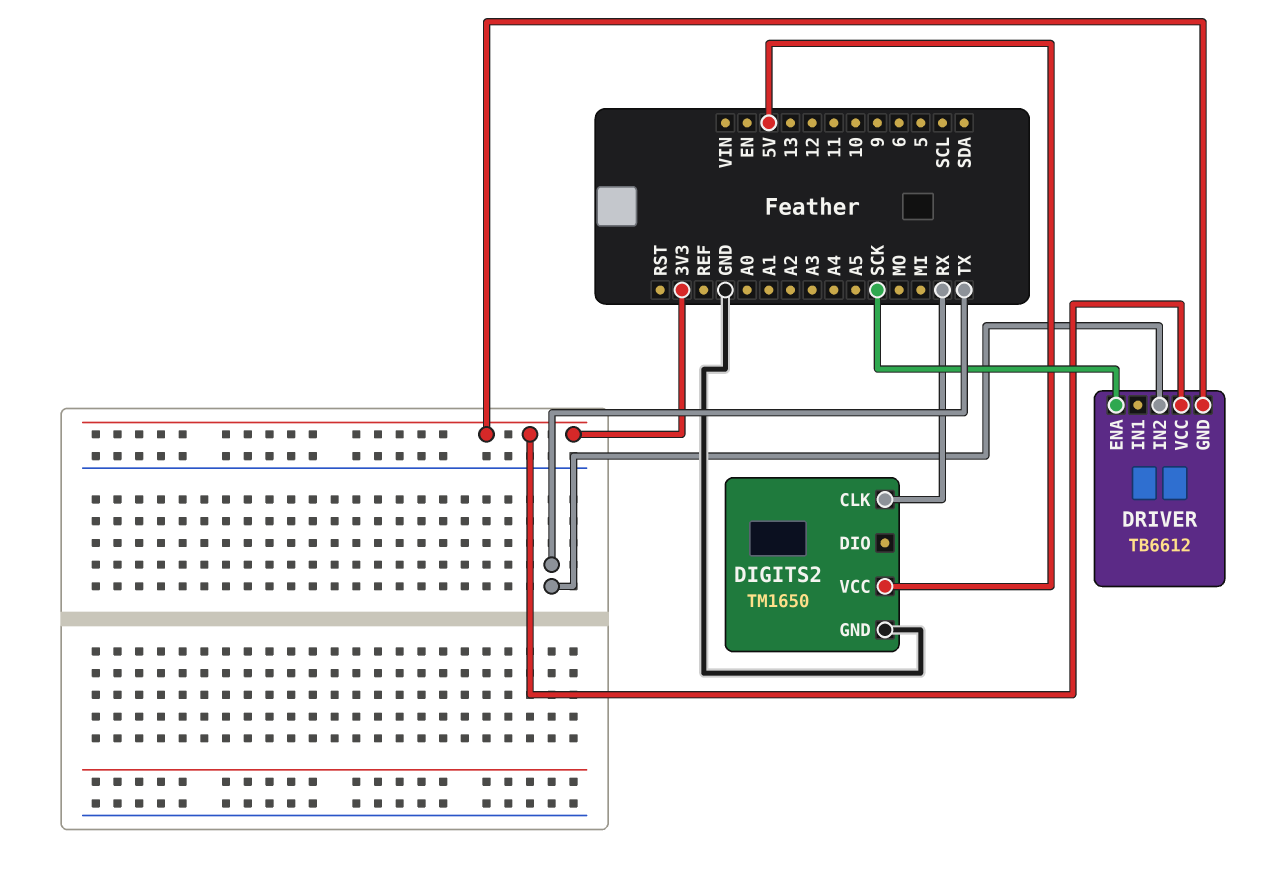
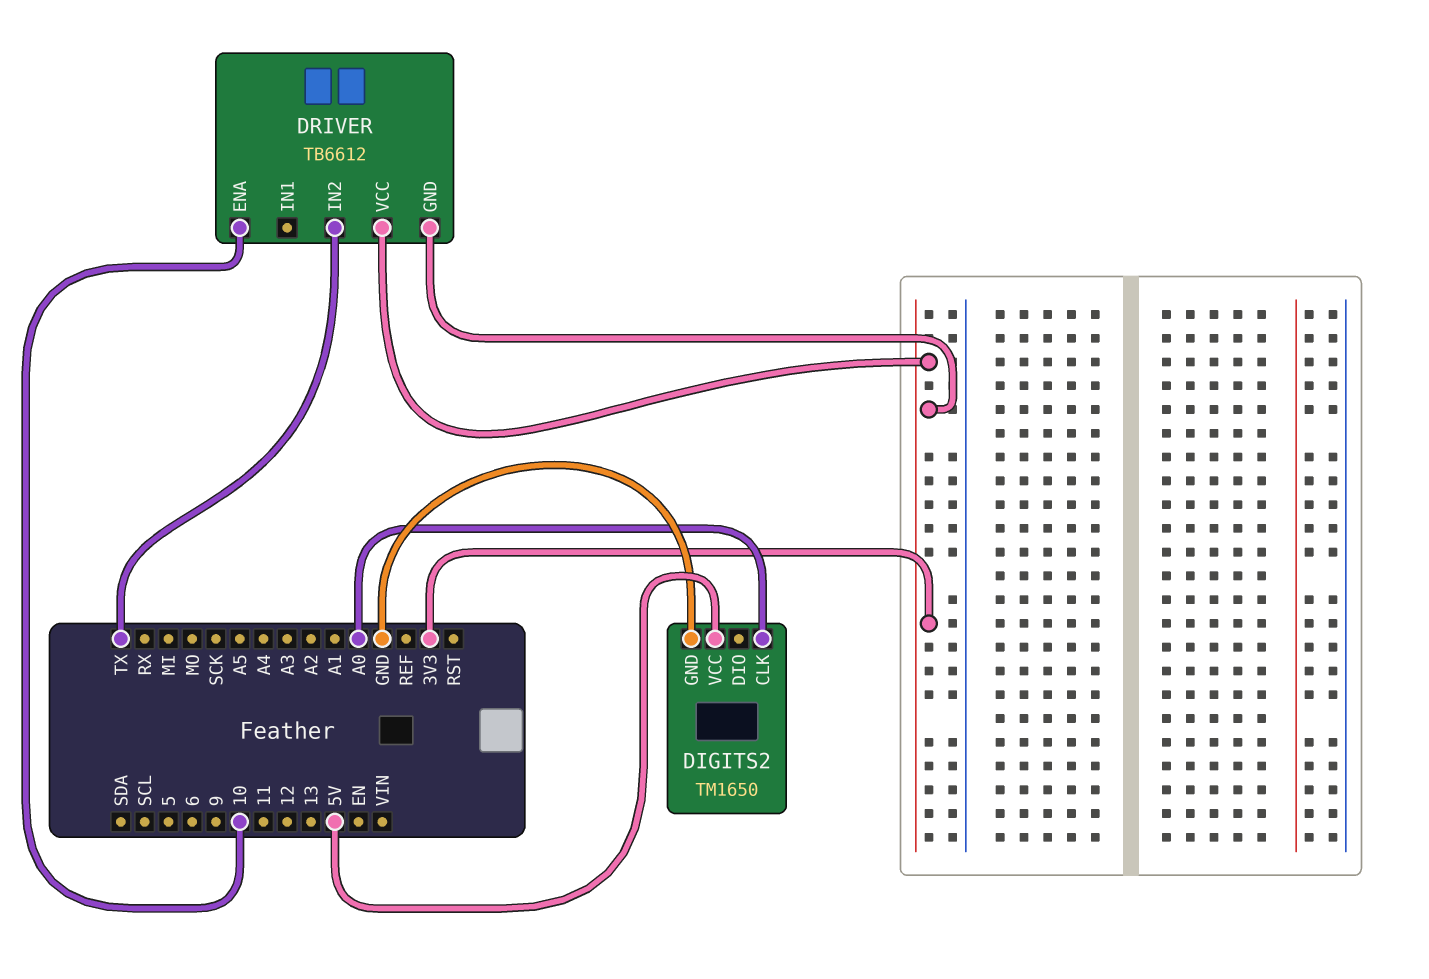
DIGITS2 pin CLK: RX -> A0
DRIVER pin ENA: SCK -> 10

